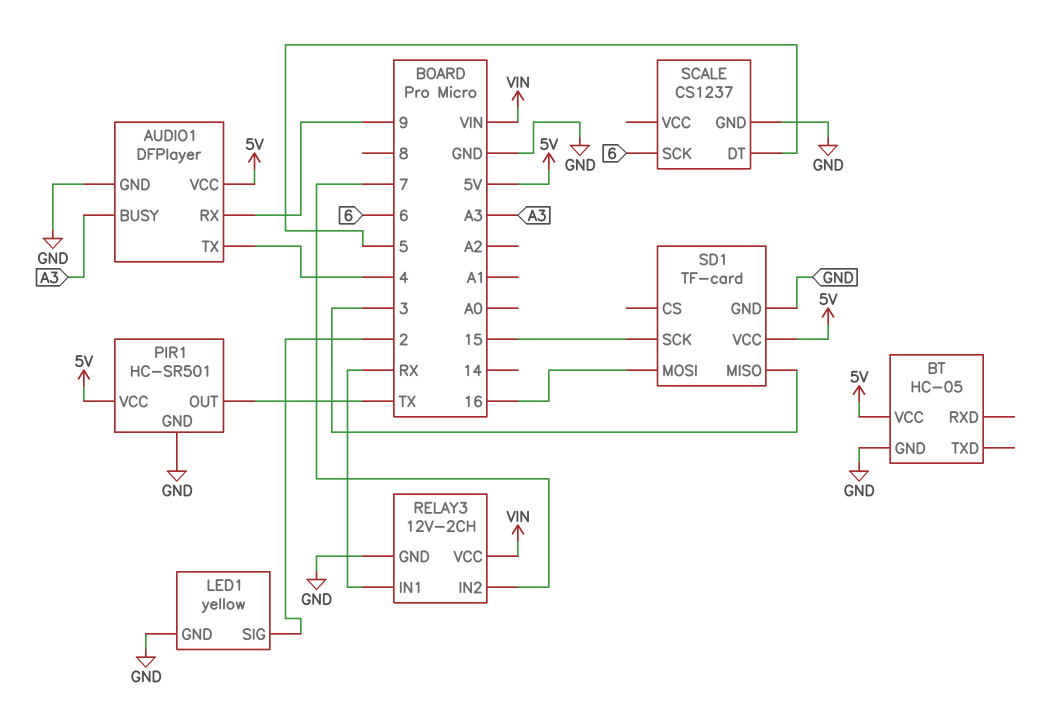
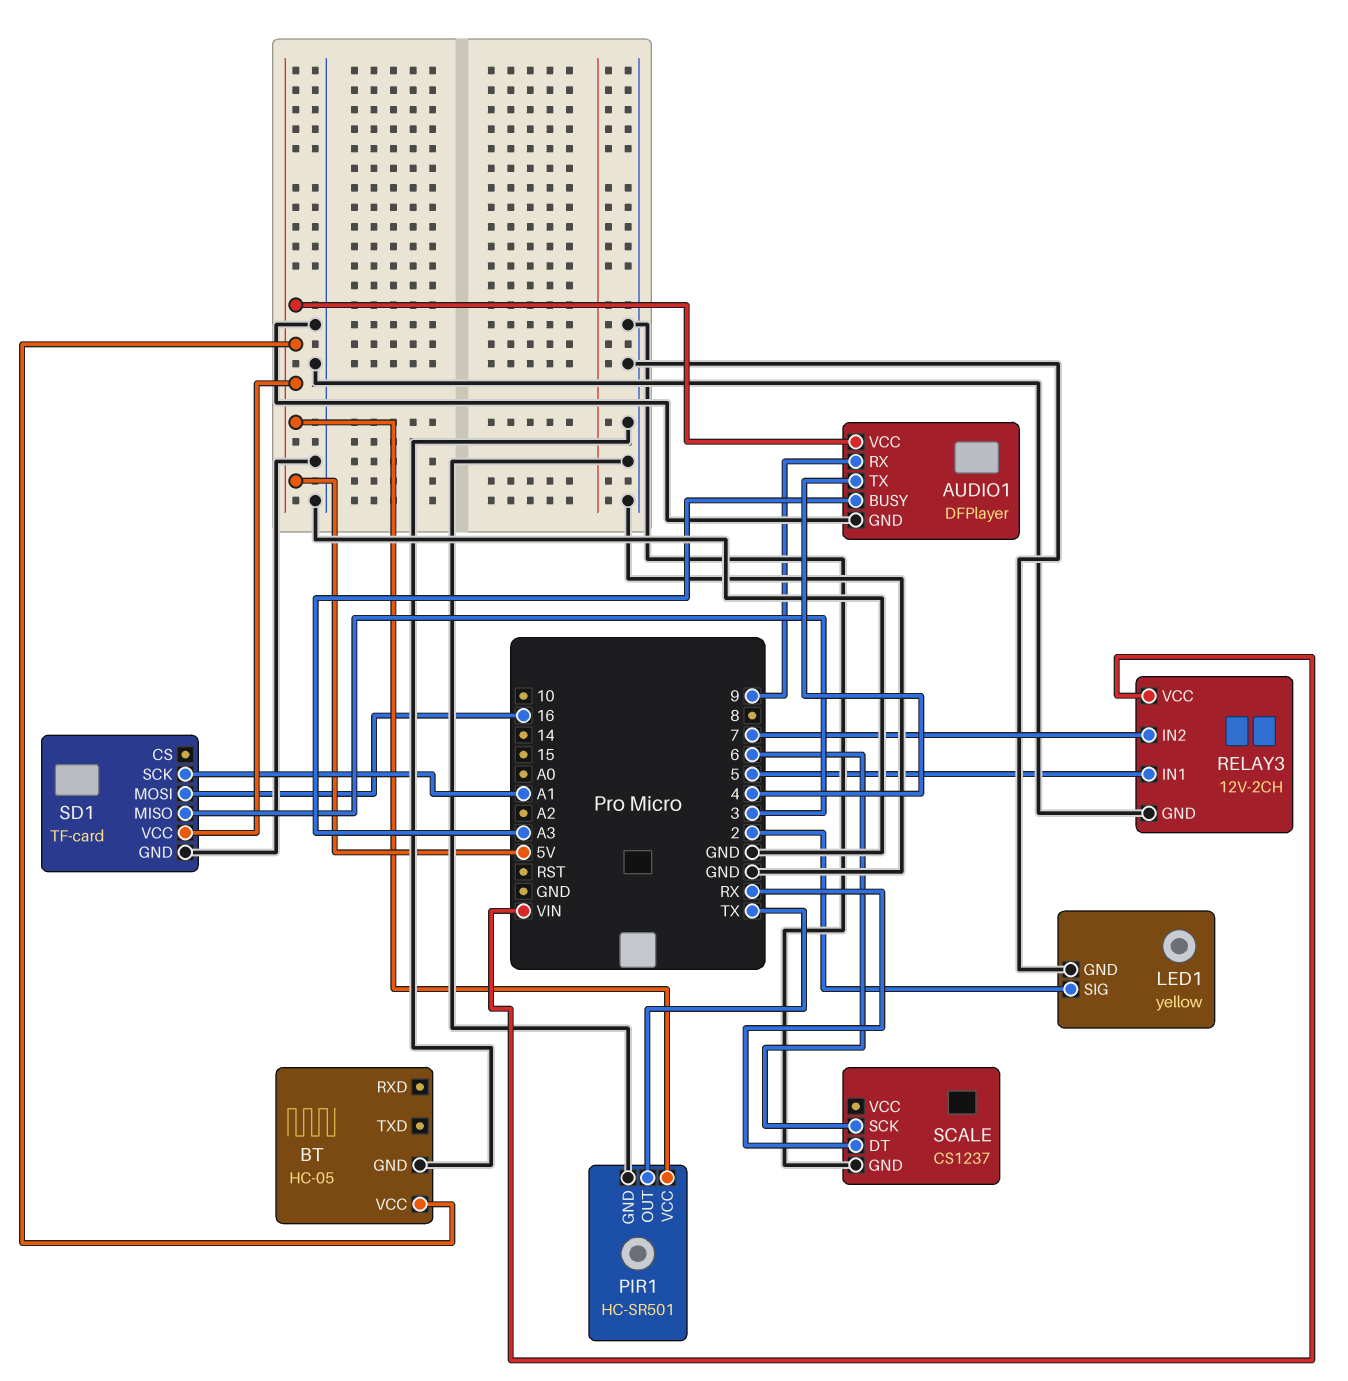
RELAY3 pin IN1: RX -> 5
SCALE pin DT: 5 -> RX
SD1 pin SCK: 15 -> A1

